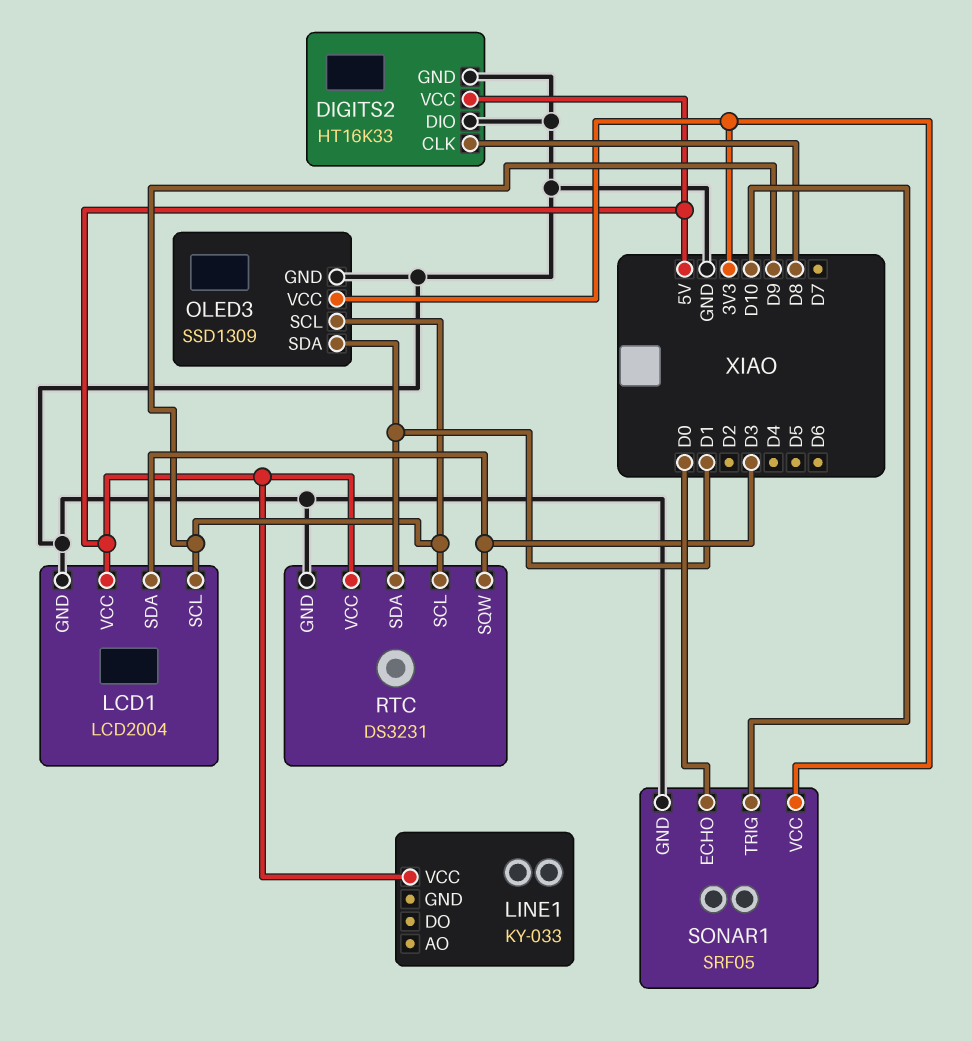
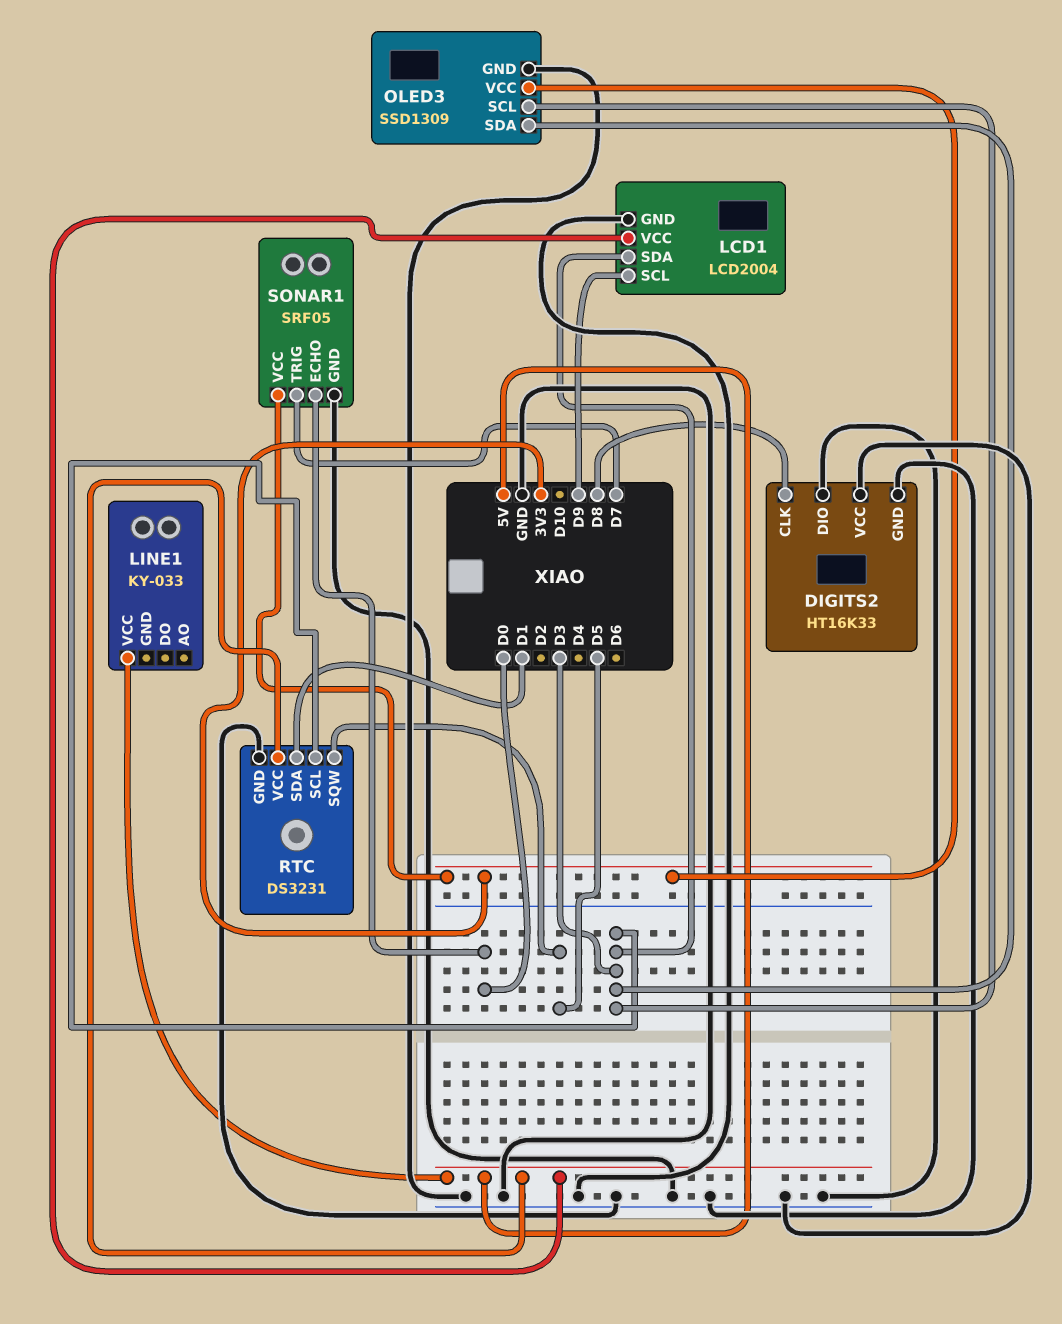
DIGITS2 pin VCC: 5V -> GND
OLED3 pin SCL: D9 -> D3
OLED3 pin SDA: D1 -> D3
RTC pin SCL: D9 -> D3
RTC pin SQW: D3 -> D5
SONAR1 pin TRIG: D10 -> D7

